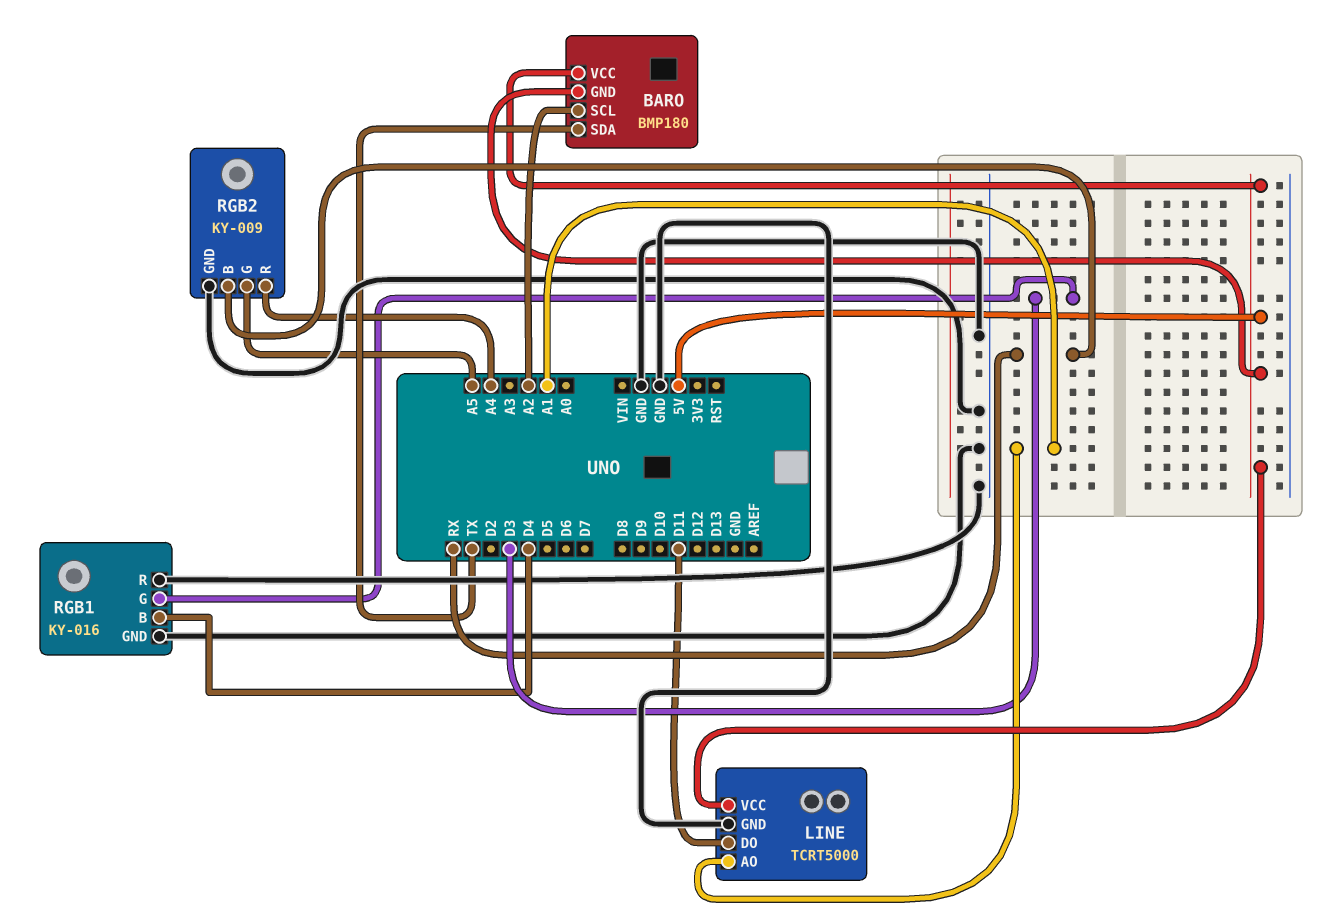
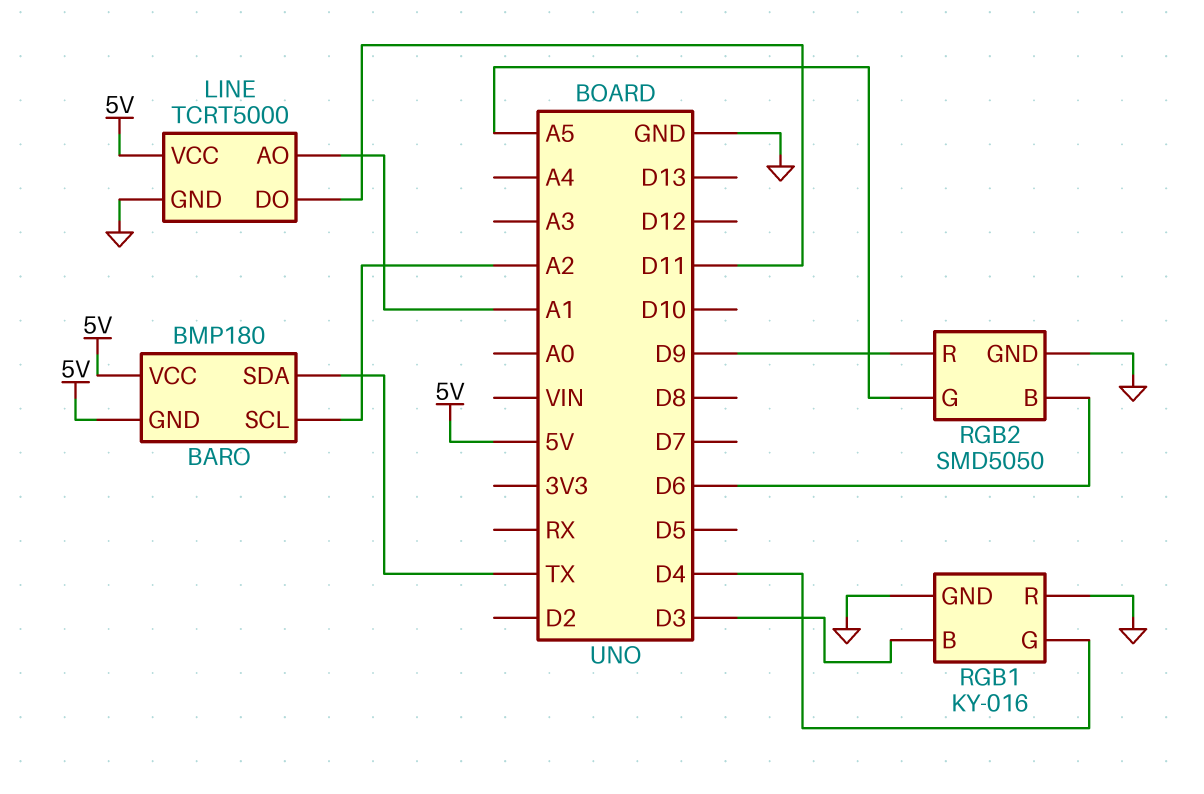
RGB1 pin B: D4 -> D3
RGB1 pin G: D3 -> D4
RGB2: KY-009 -> SMD5050
RGB2 pin B: RX -> D6
RGB2 pin R: A4 -> D9

